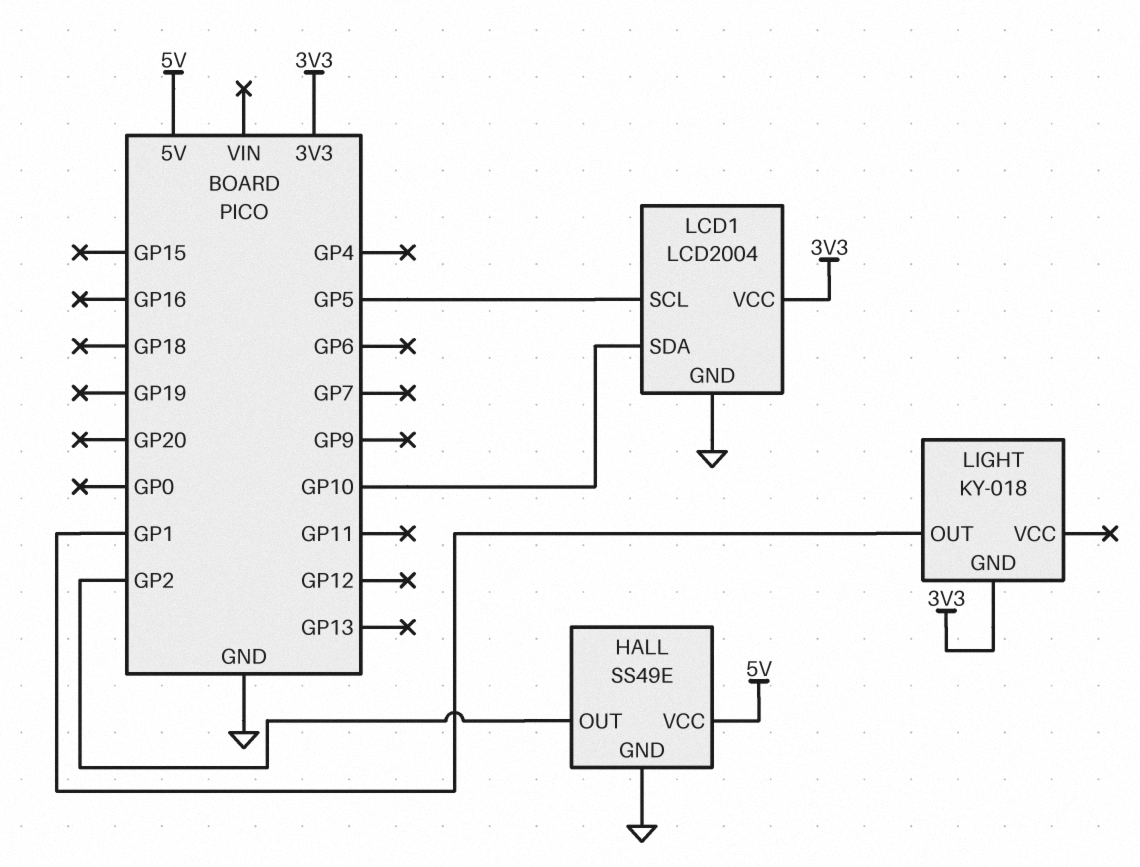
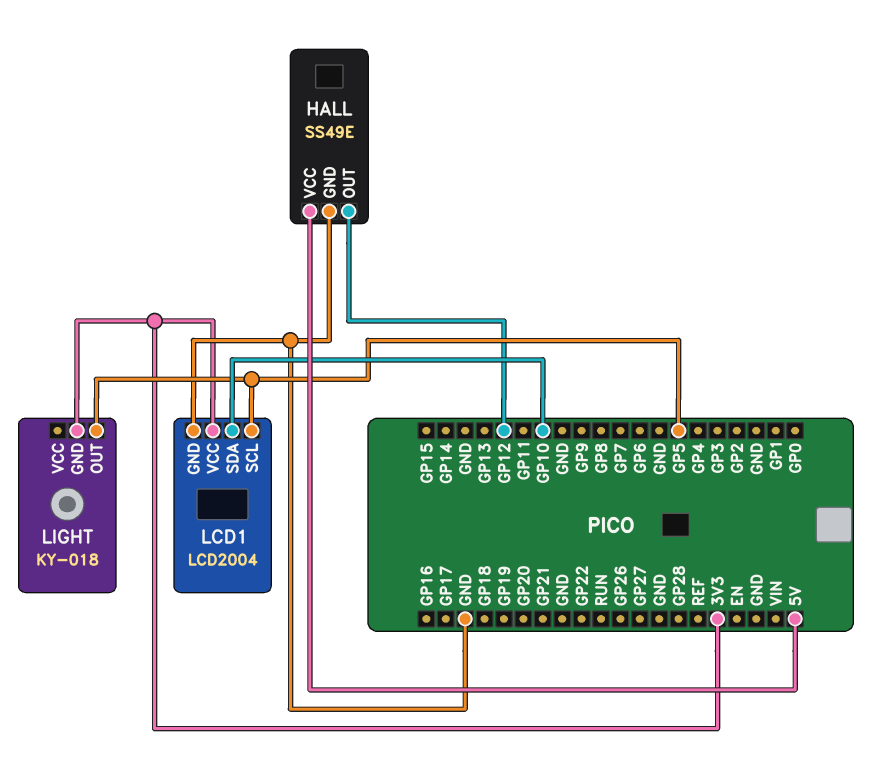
HALL pin OUT: GP2 -> GP12
LIGHT pin OUT: GP1 -> GP5

